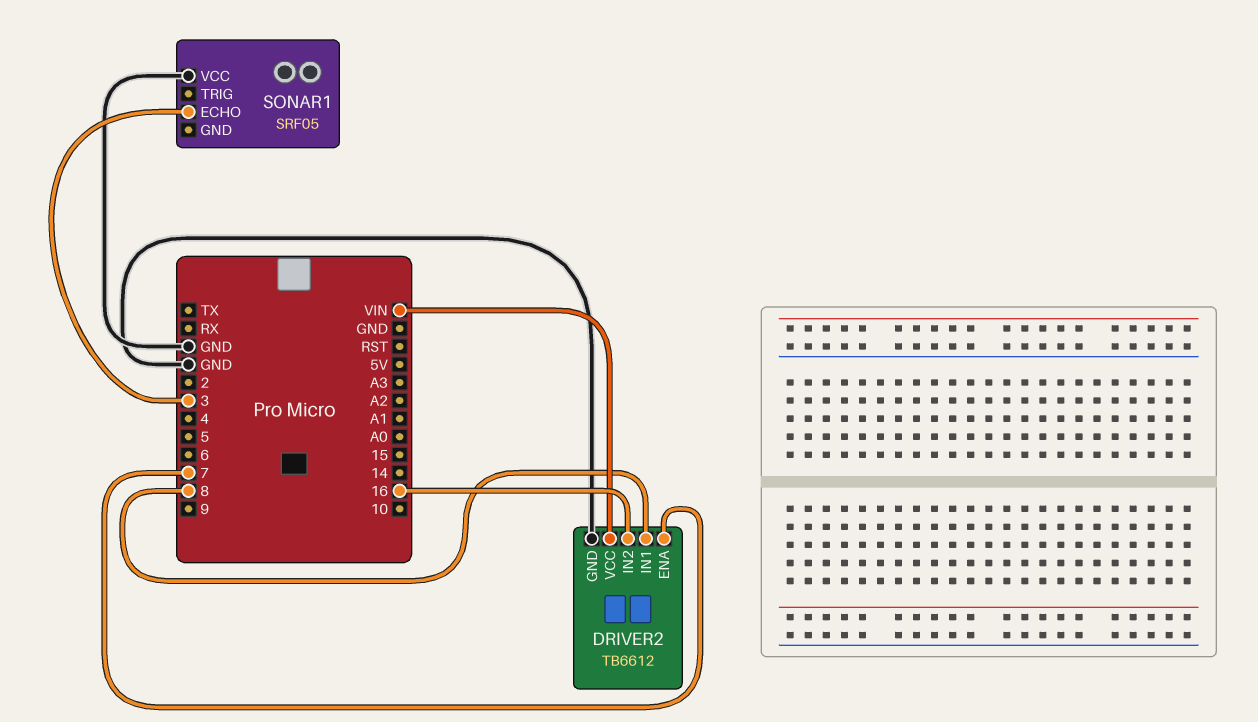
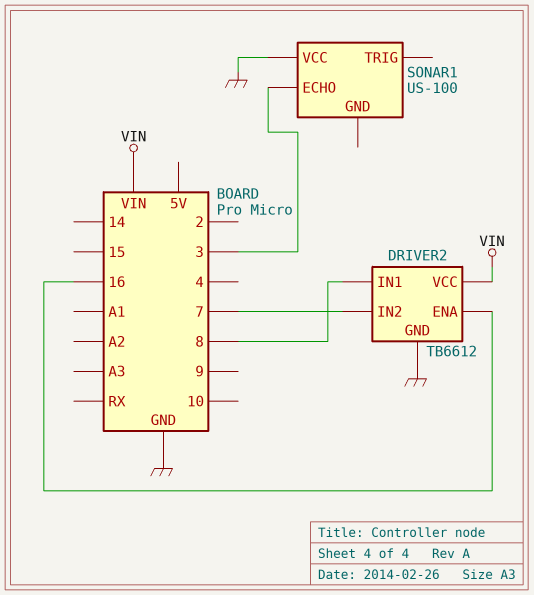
DRIVER2 pin ENA: 7 -> 16
DRIVER2 pin IN2: 16 -> 7
SONAR1: SRF05 -> US-100

